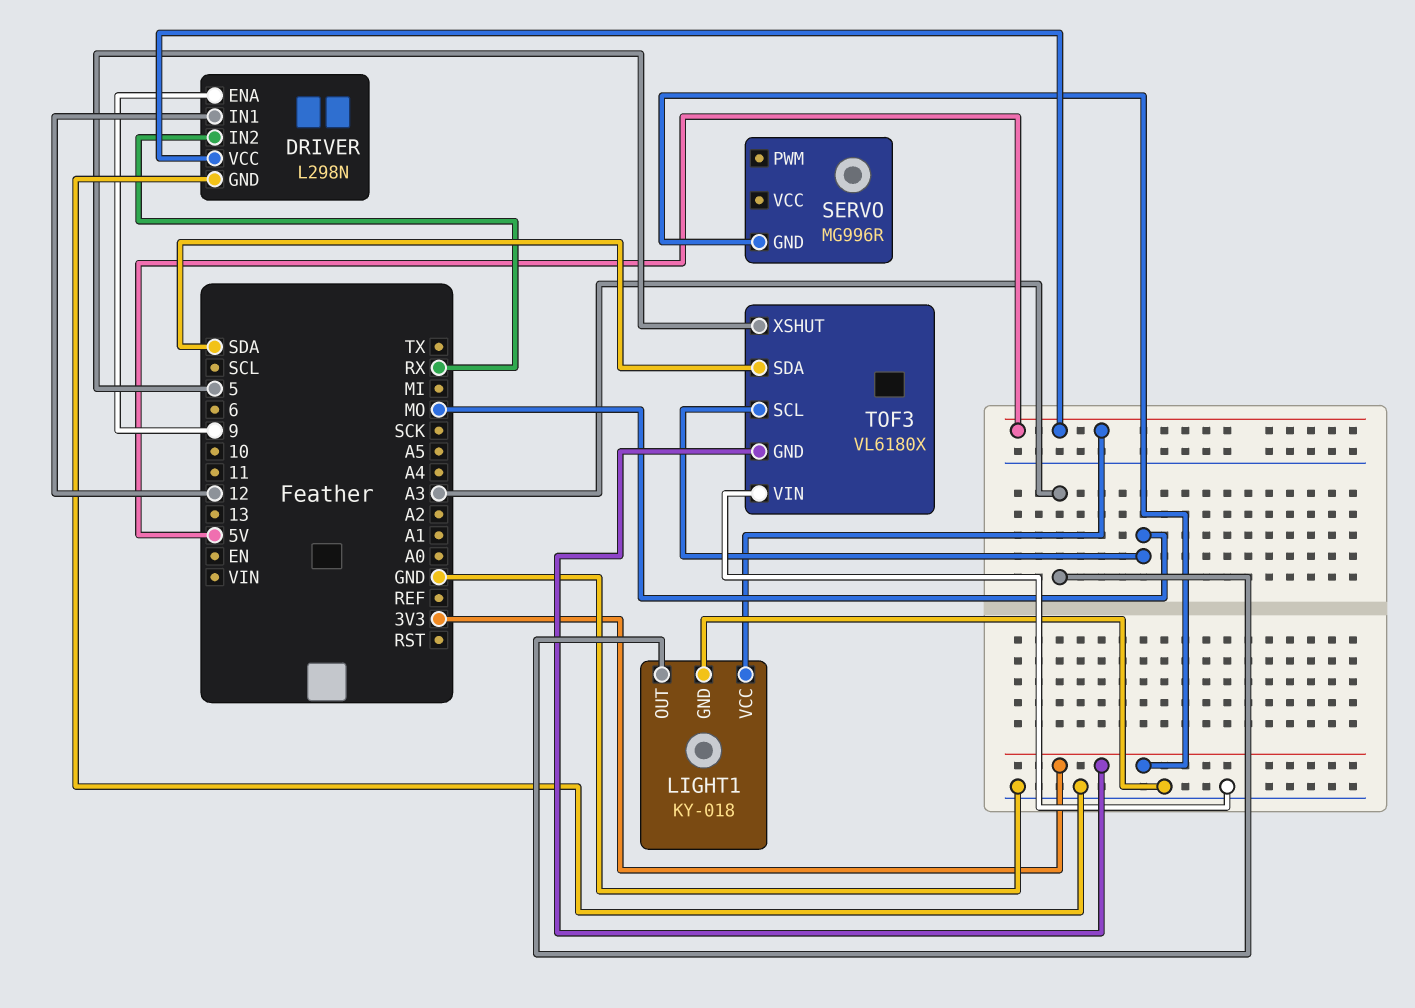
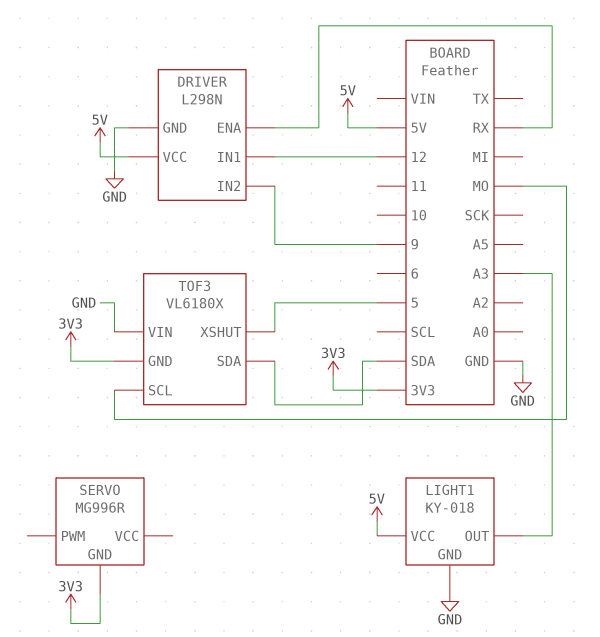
DRIVER pin ENA: 9 -> RX
DRIVER pin IN2: RX -> 9

